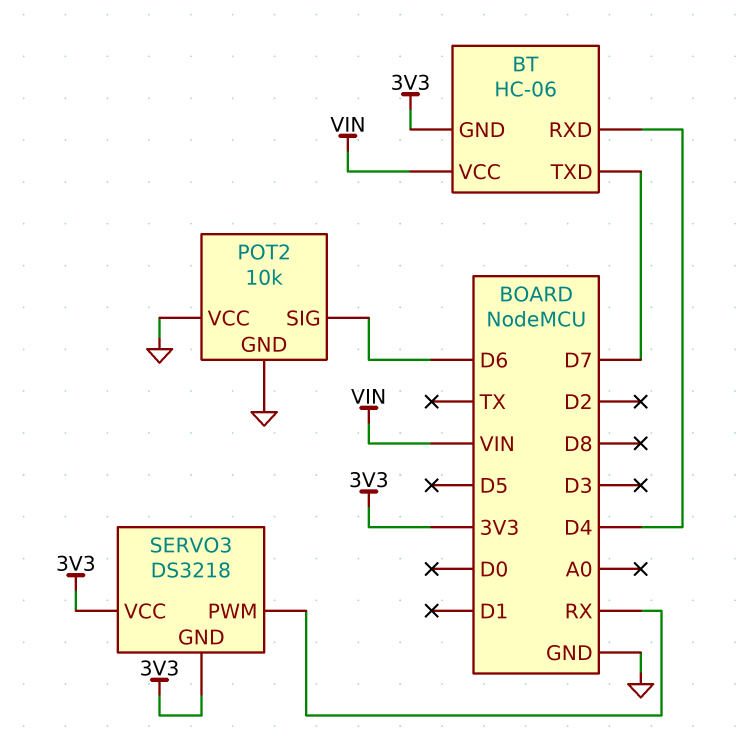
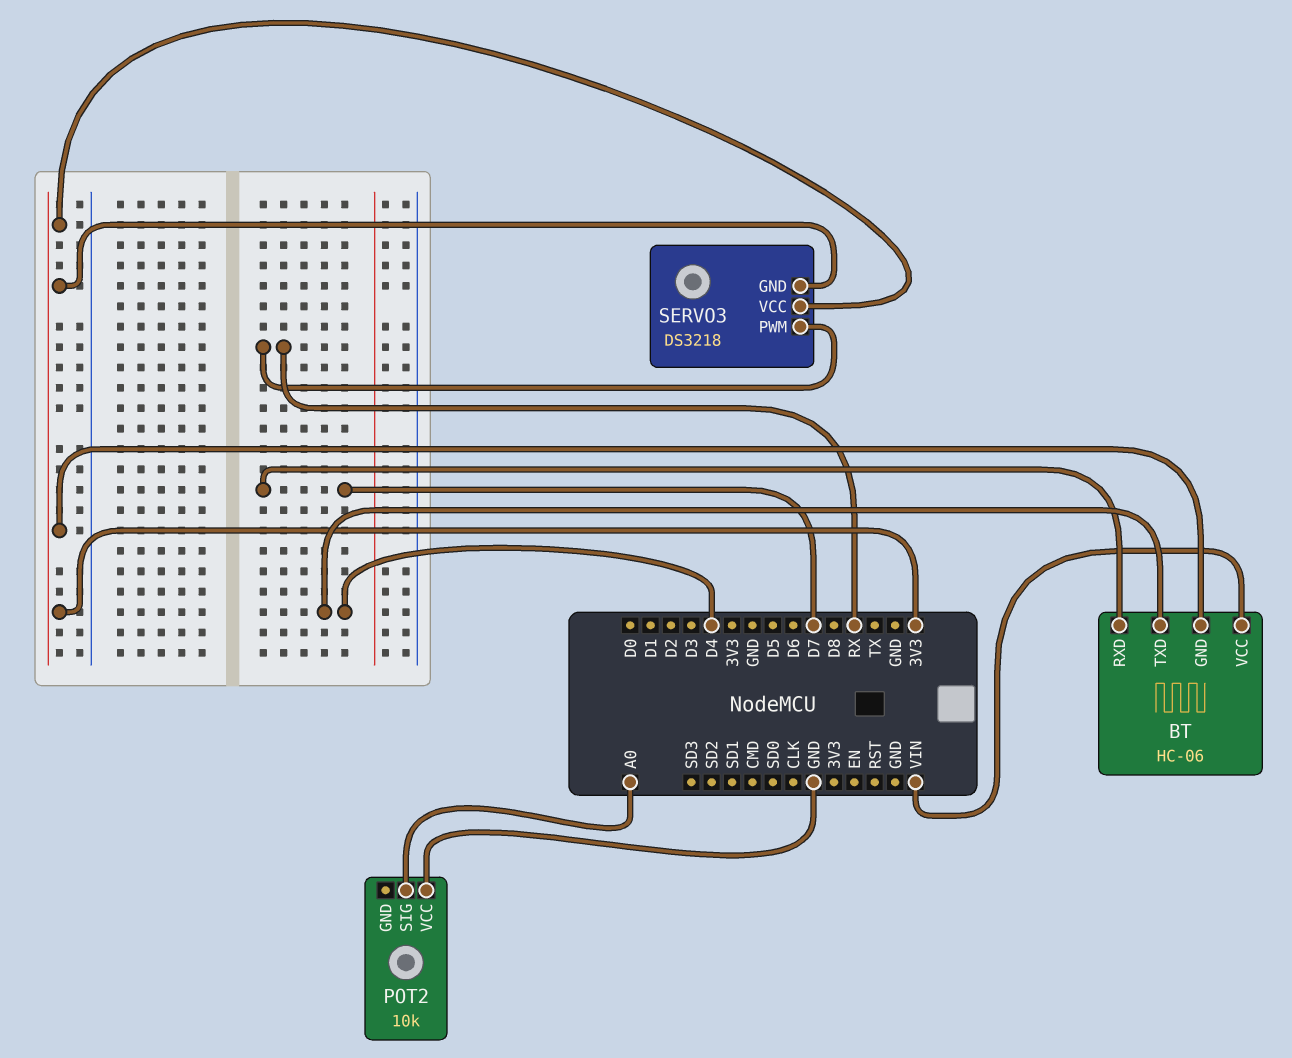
BT pin RXD: D4 -> D7
BT pin TXD: D7 -> D4
POT2 pin GND: GND -> none
POT2 pin SIG: D6 -> A0

